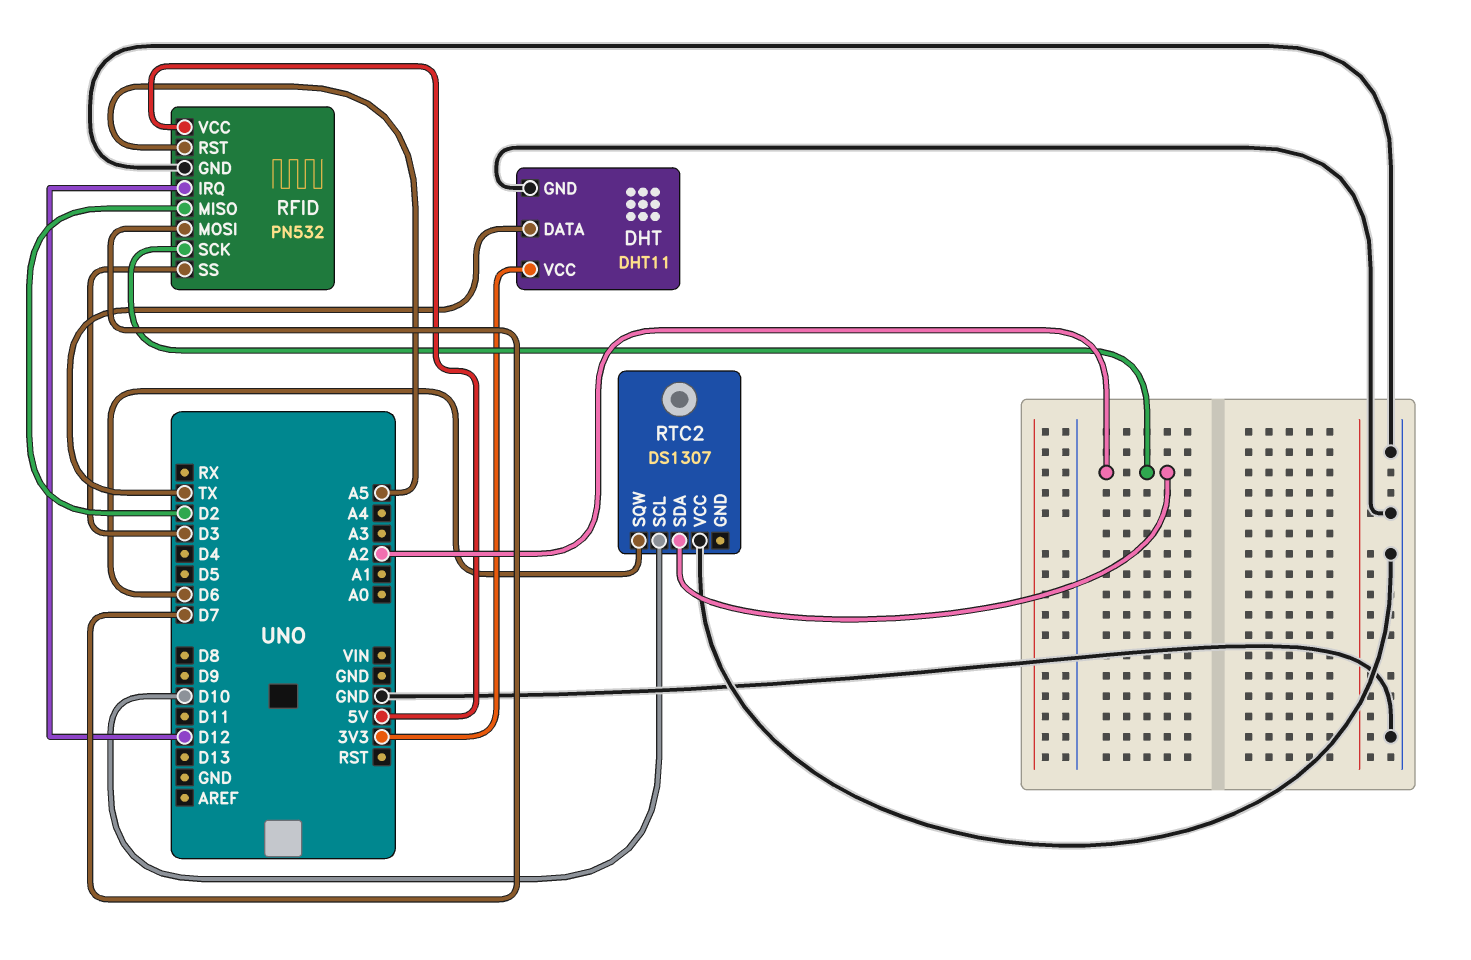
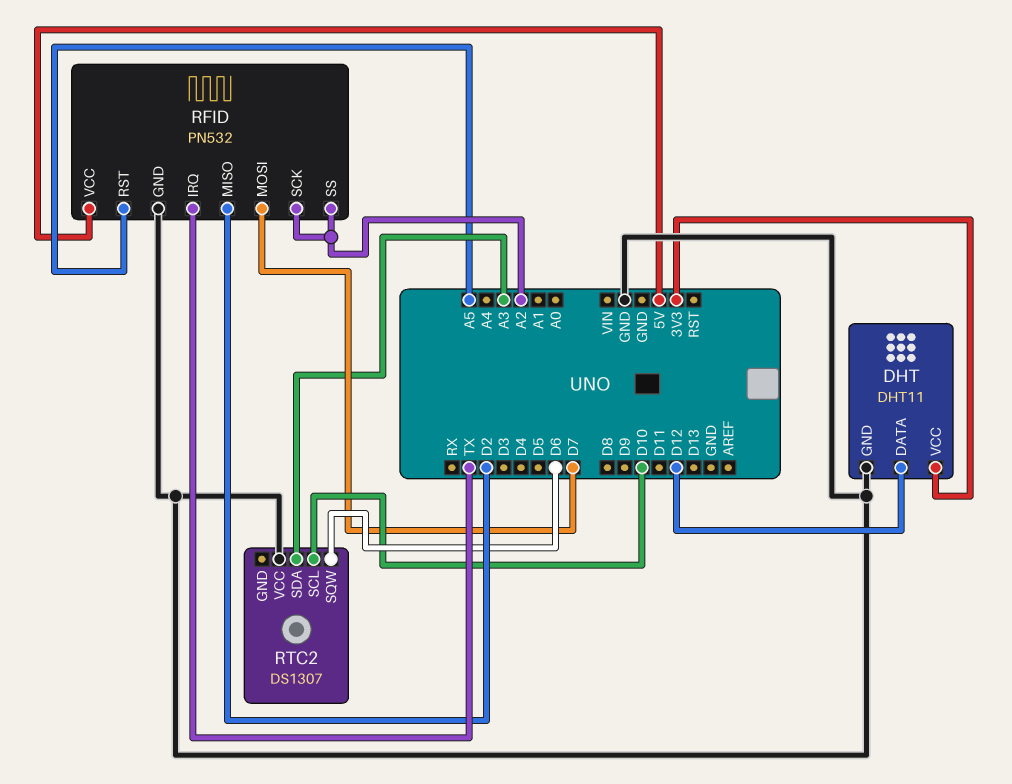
DHT pin DATA: TX -> D12
RFID pin IRQ: D12 -> TX
RFID pin SS: D3 -> A2
RTC2 pin SDA: A2 -> A3

